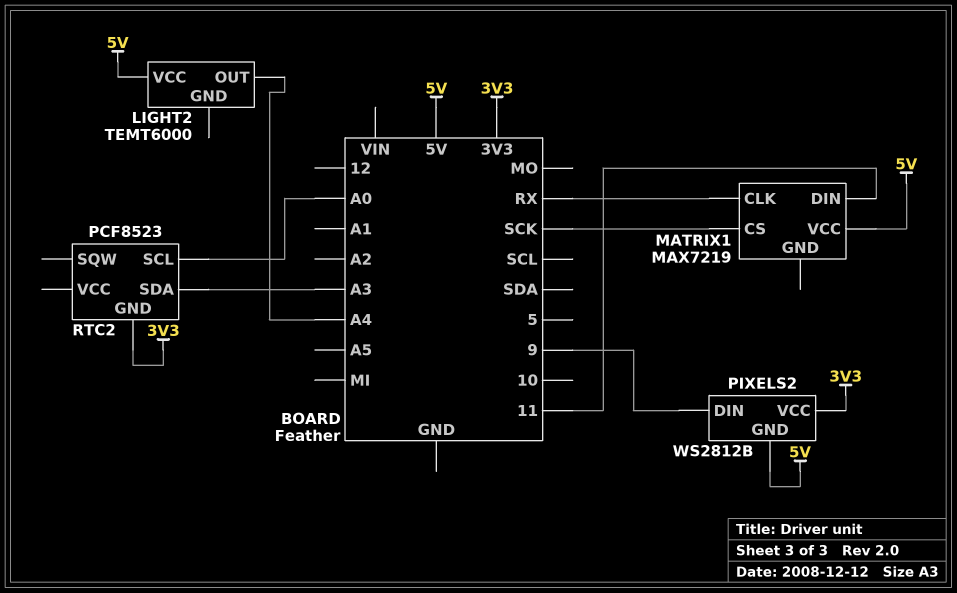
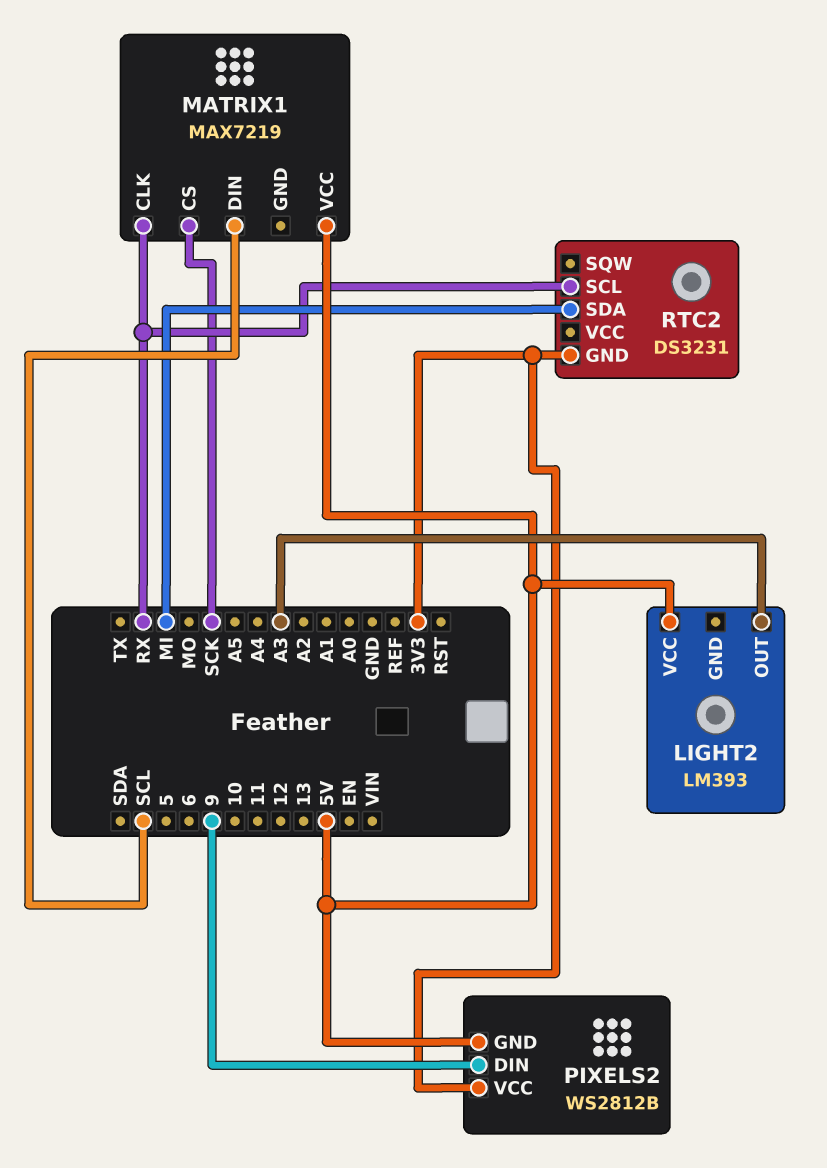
LIGHT2: TEMT6000 -> LM393
LIGHT2 pin OUT: A4 -> A3
MATRIX1 pin DIN: 11 -> SCL
RTC2: PCF8523 -> DS3231
RTC2 pin SCL: A0 -> RX
RTC2 pin SDA: A3 -> MI

